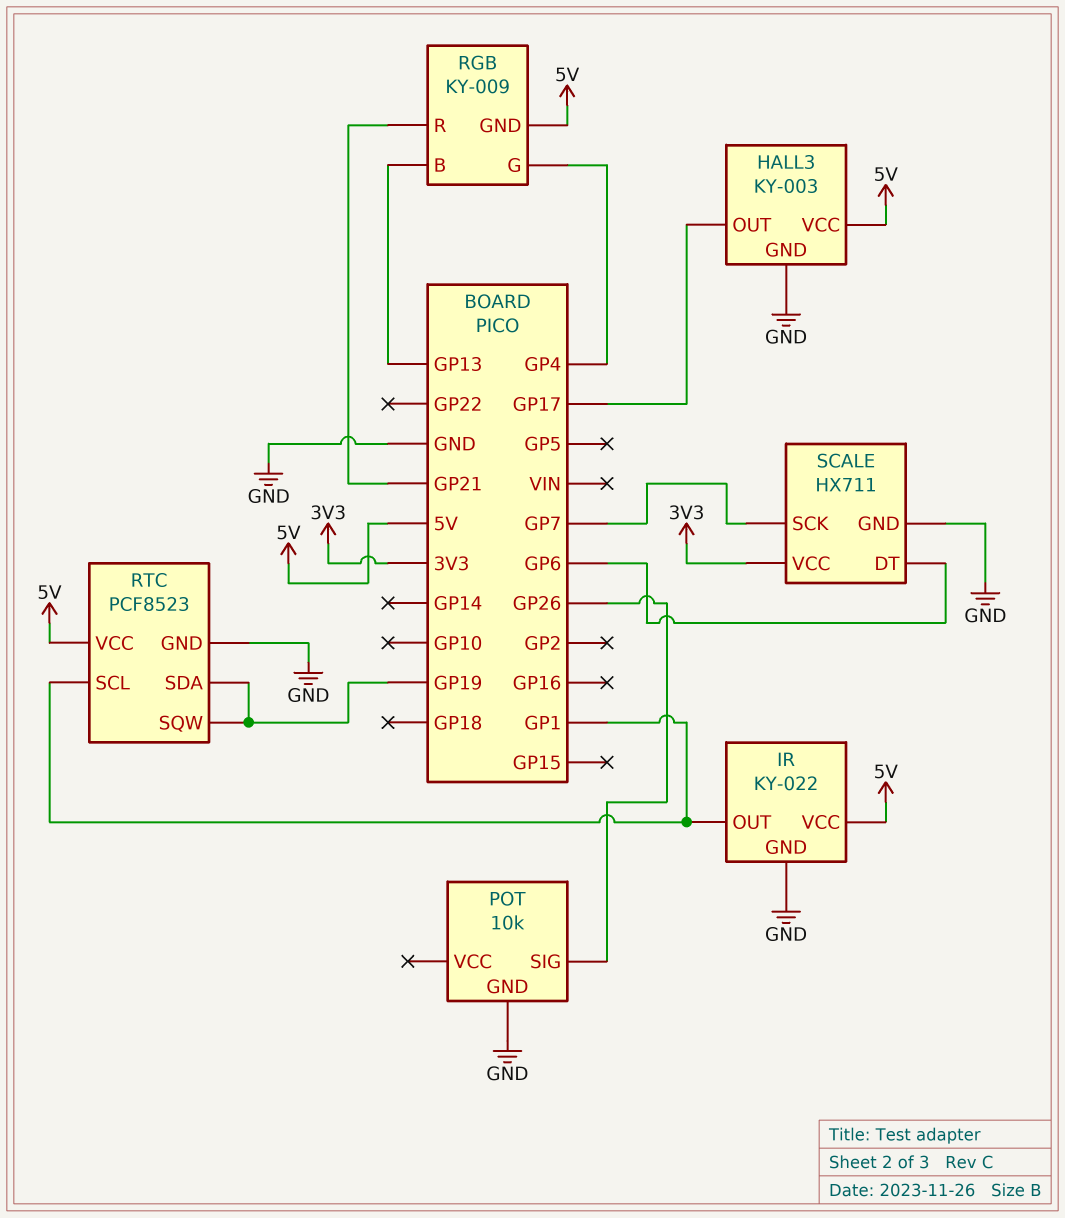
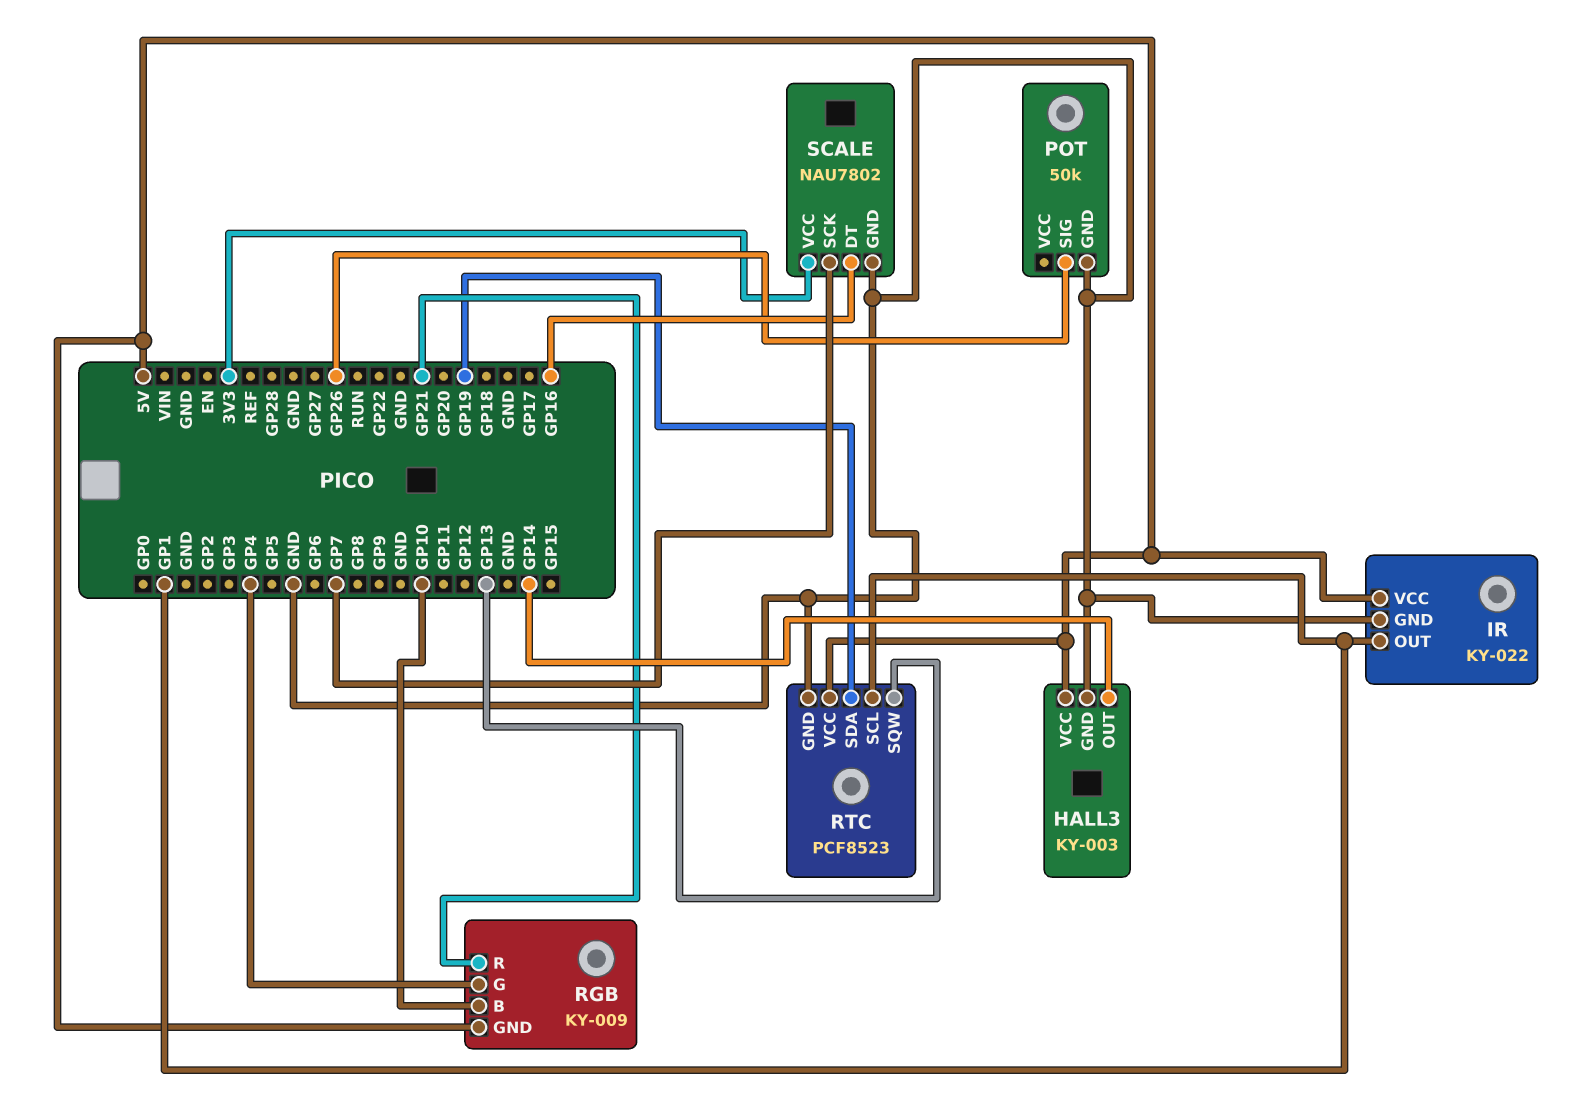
HALL3 pin OUT: GP17 -> GP14
POT: 10k -> 50k
RGB pin B: GP13 -> GP10
RTC pin SQW: GP19 -> GP13
SCALE: HX711 -> NAU7802
SCALE pin DT: GP6 -> GP16

